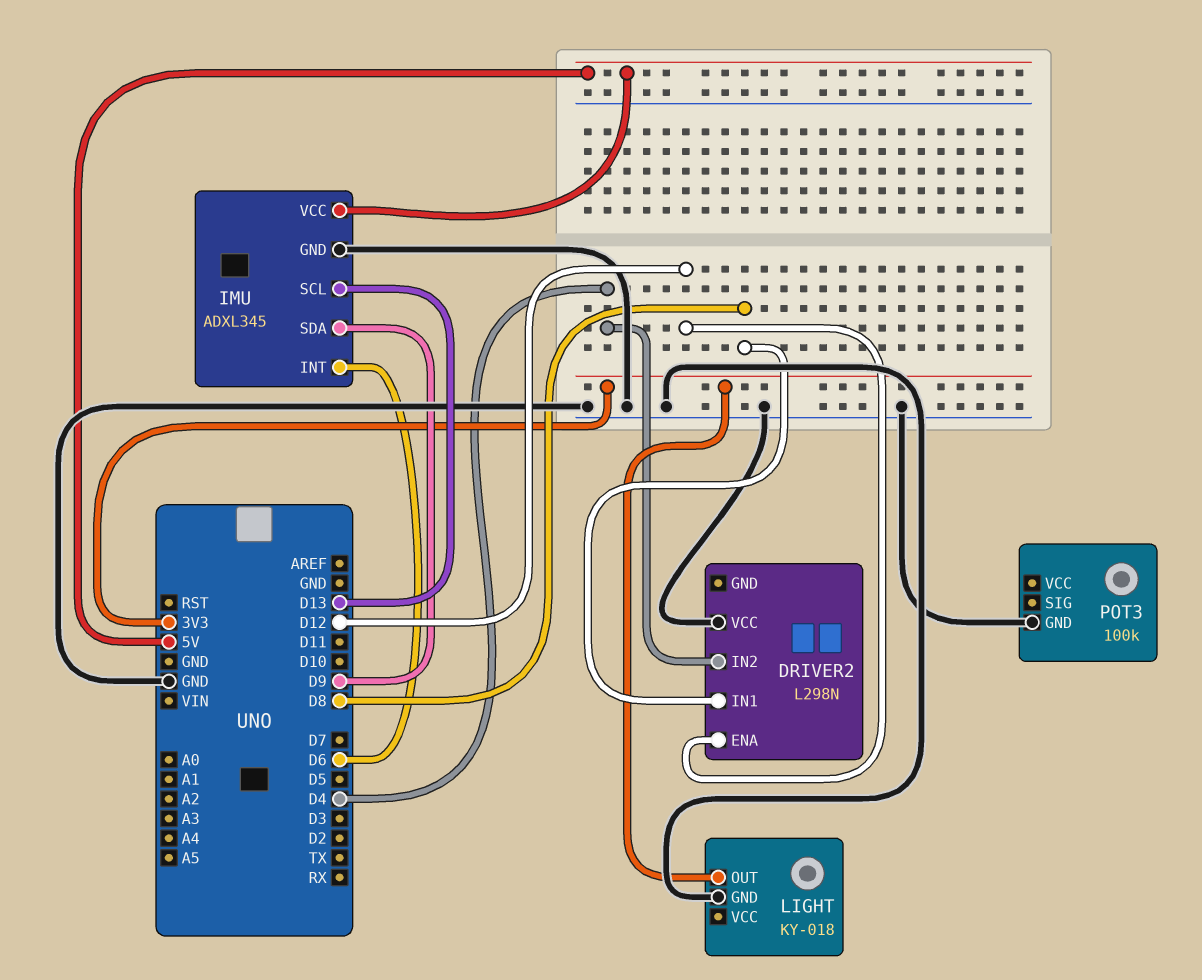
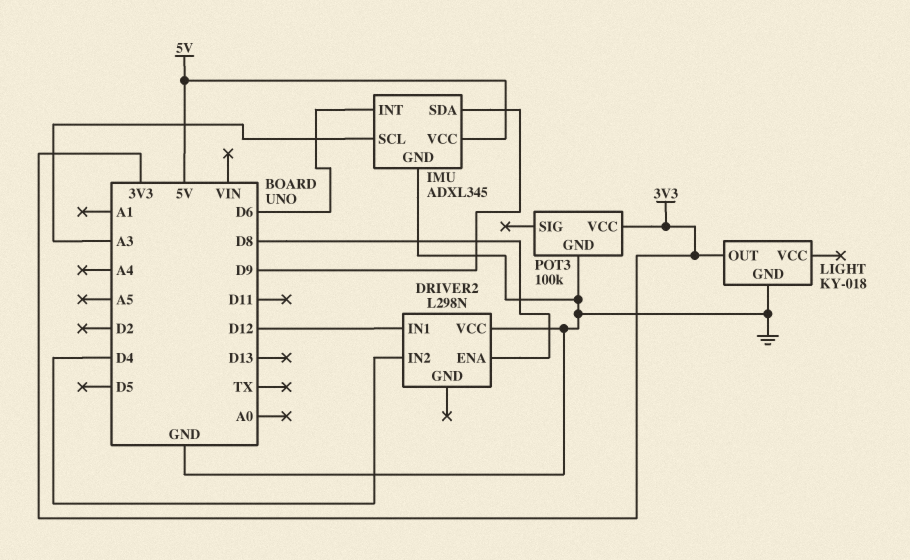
DRIVER2 pin ENA: D12 -> D8
DRIVER2 pin IN1: D8 -> D12
IMU pin SCL: D13 -> A3
POT3 pin VCC: none -> 3V3

